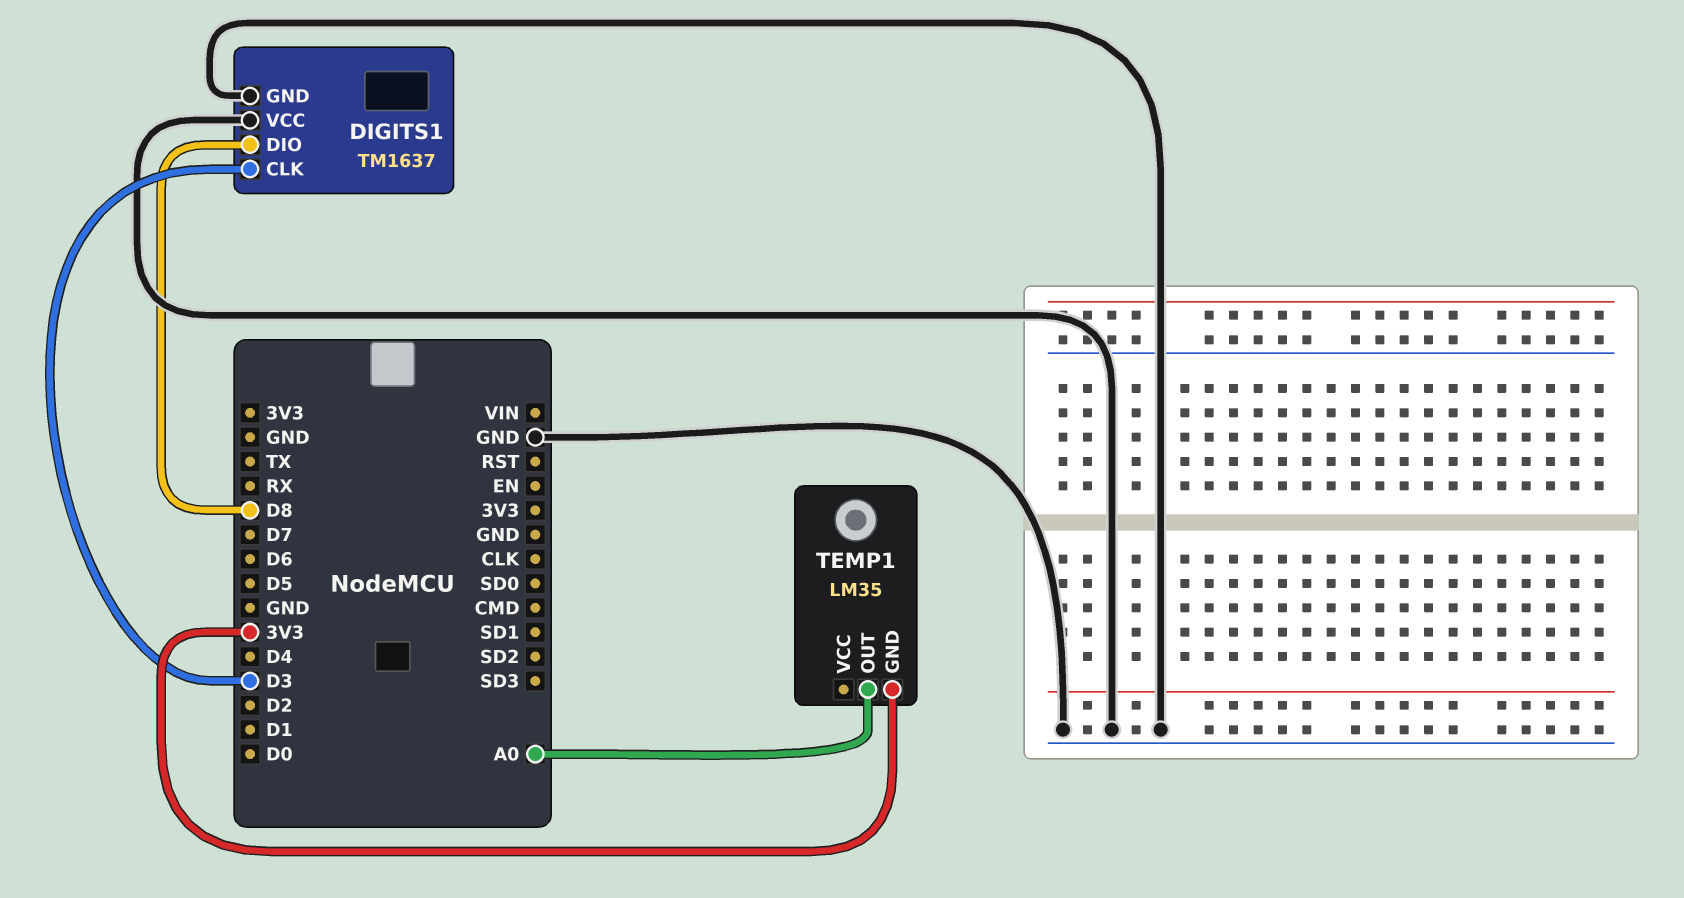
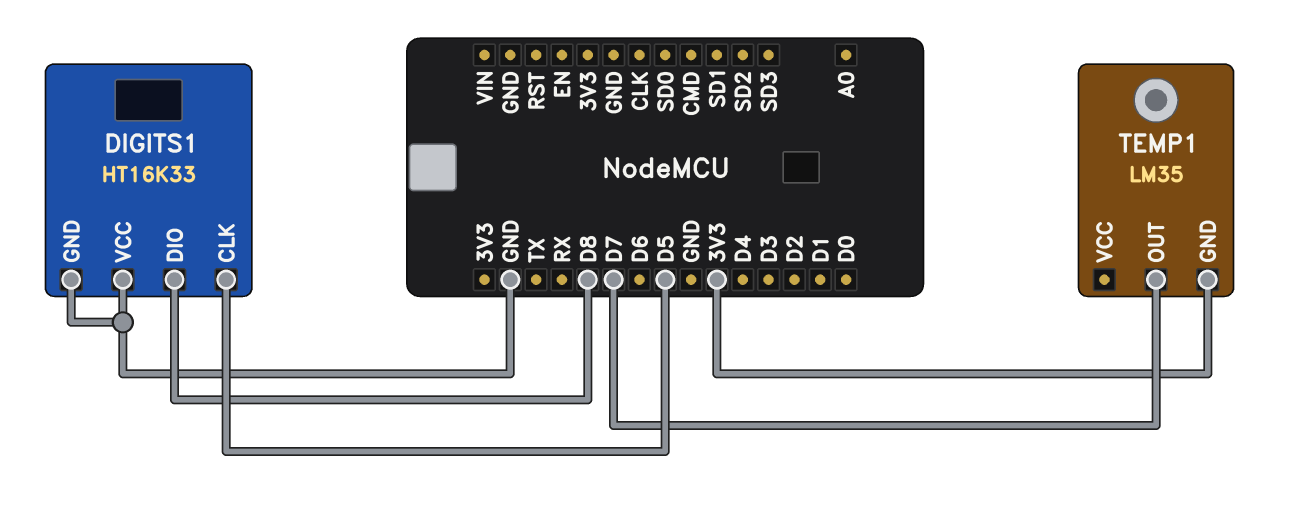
DIGITS1: TM1637 -> HT16K33
DIGITS1 pin CLK: D3 -> D5
TEMP1 pin OUT: A0 -> D7

